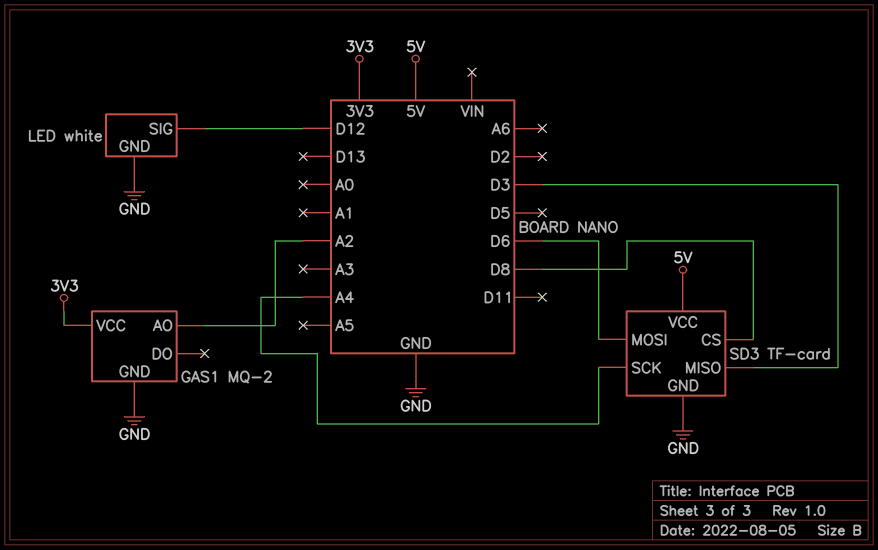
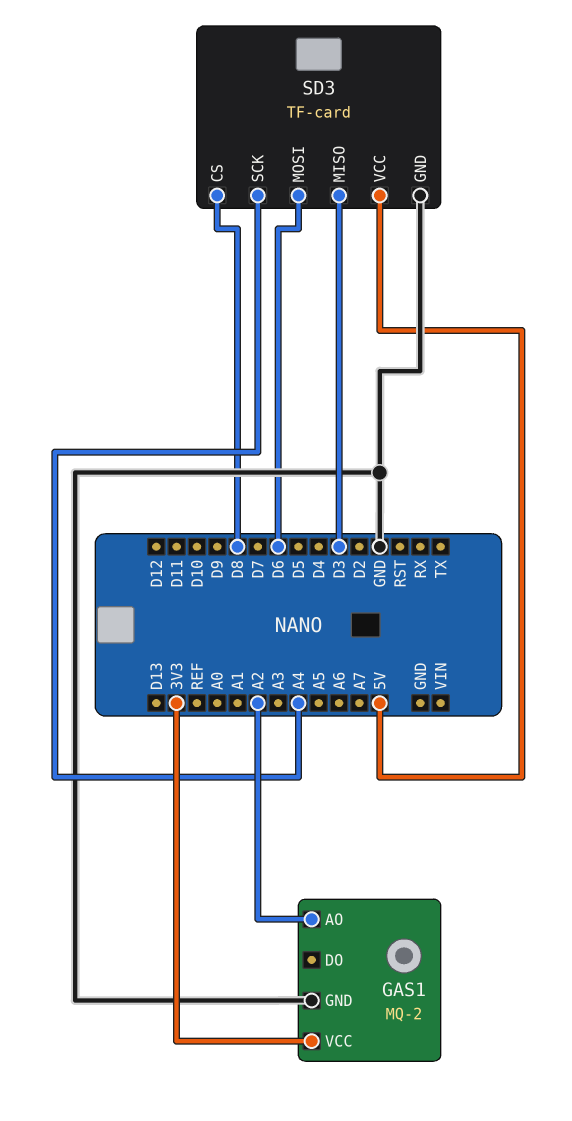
LED: white -> none
LED pin GND: GND -> none
LED pin SIG: D12 -> none

